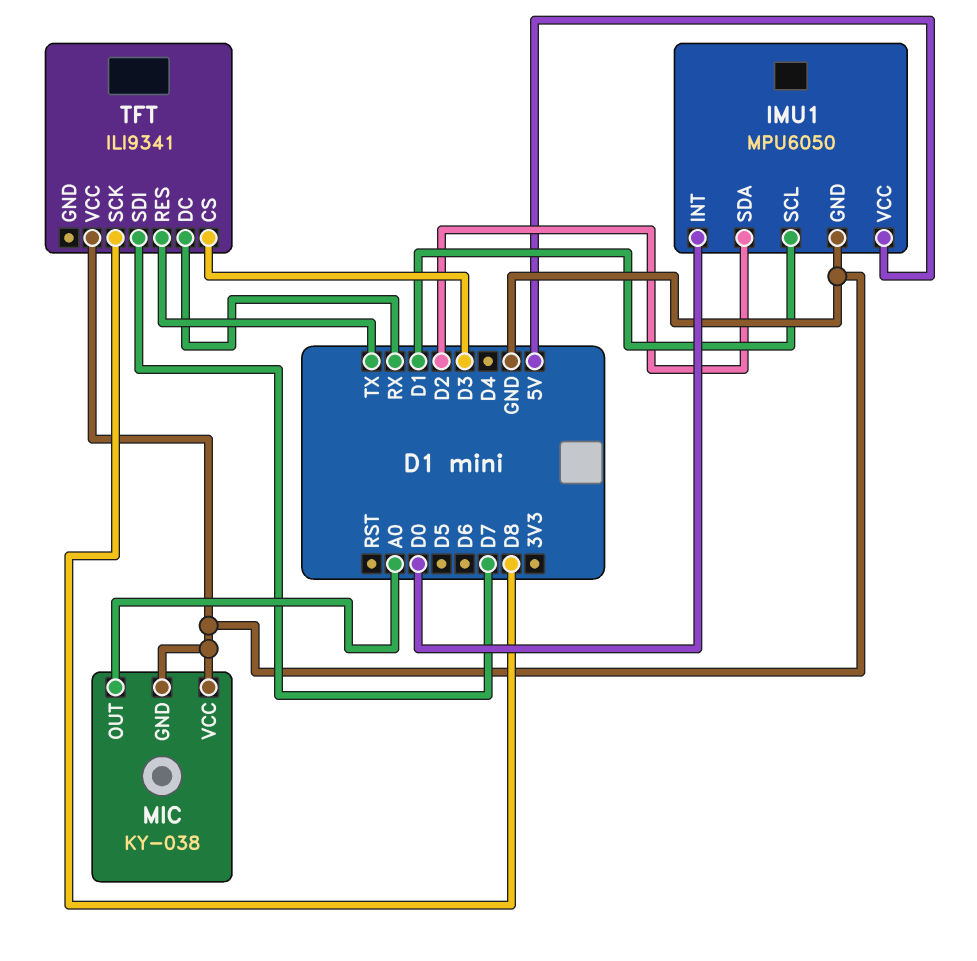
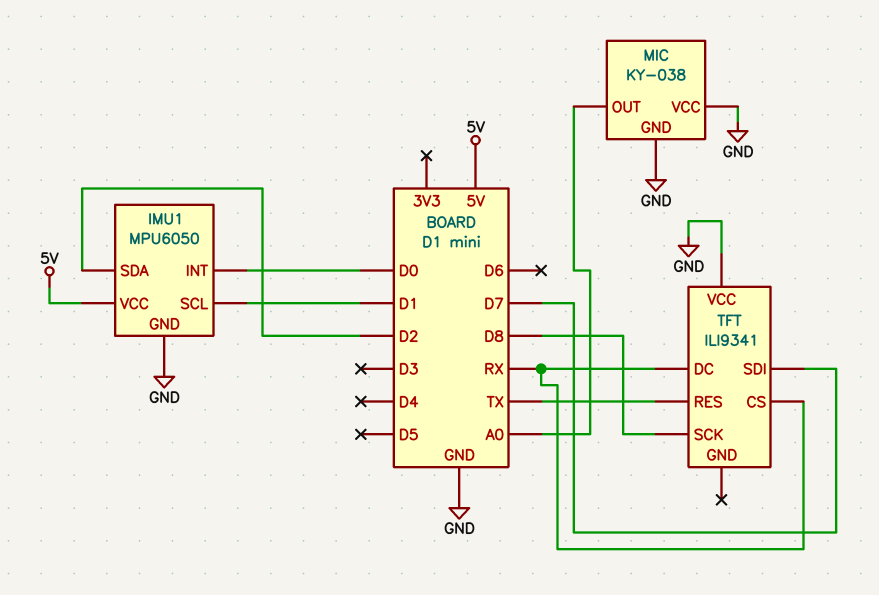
TFT pin CS: D3 -> RX

